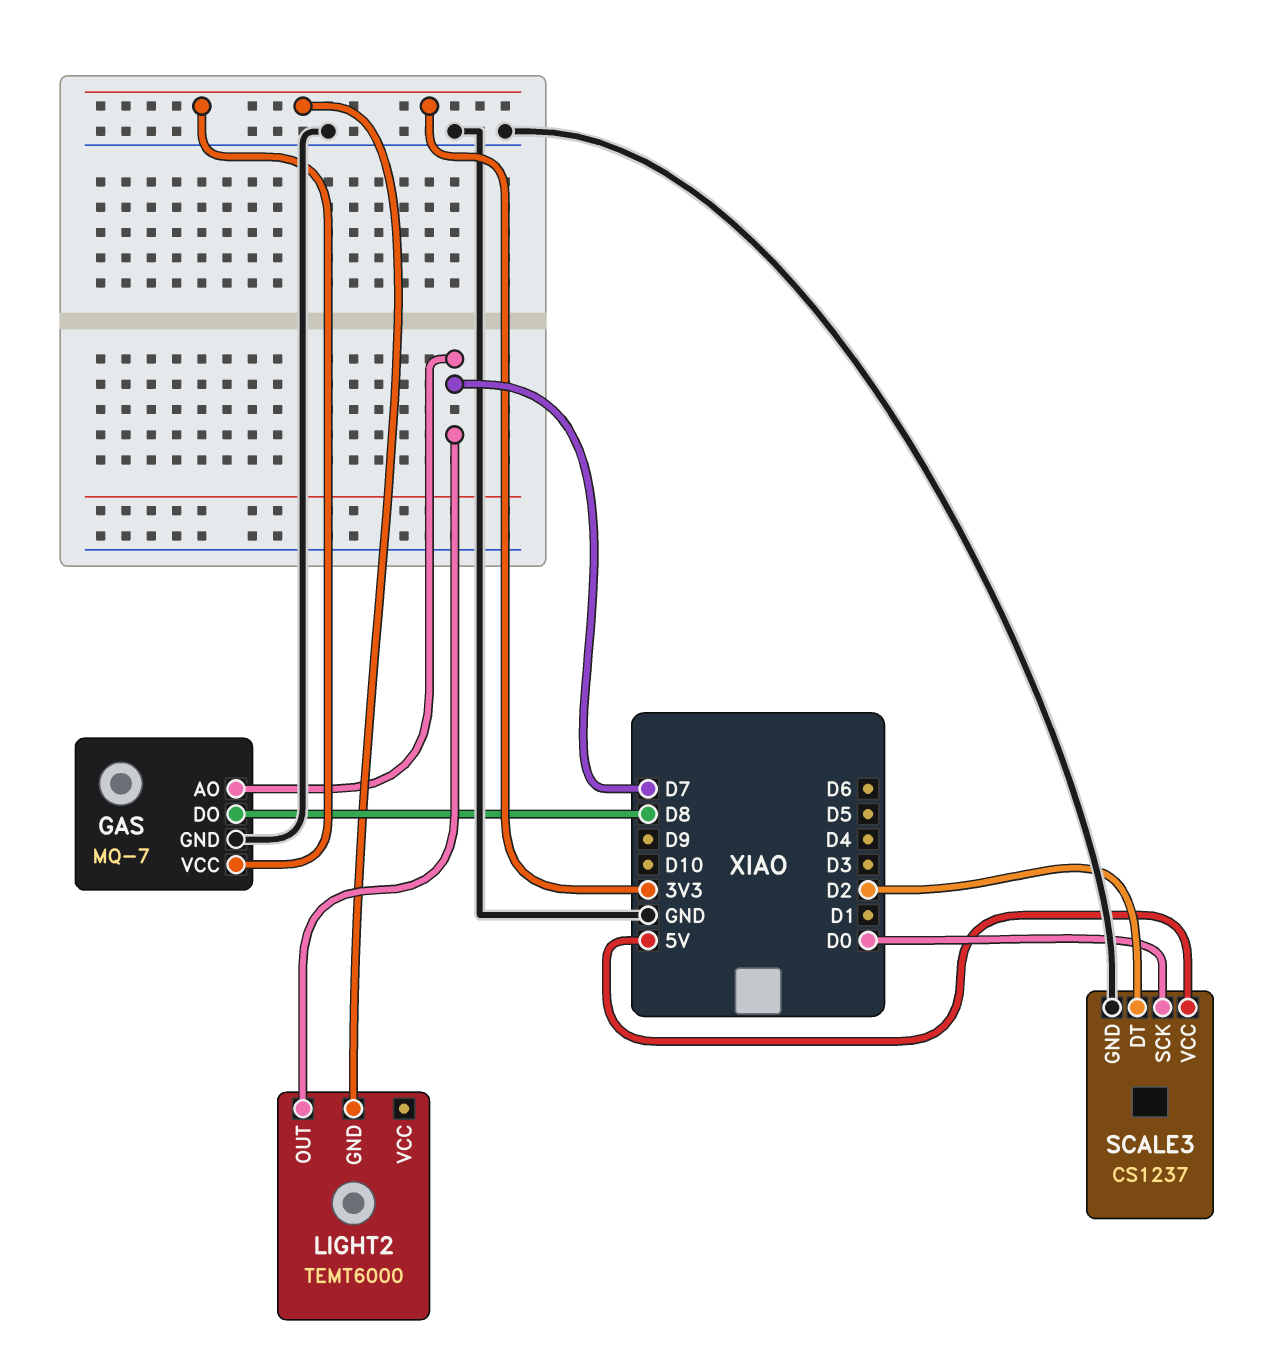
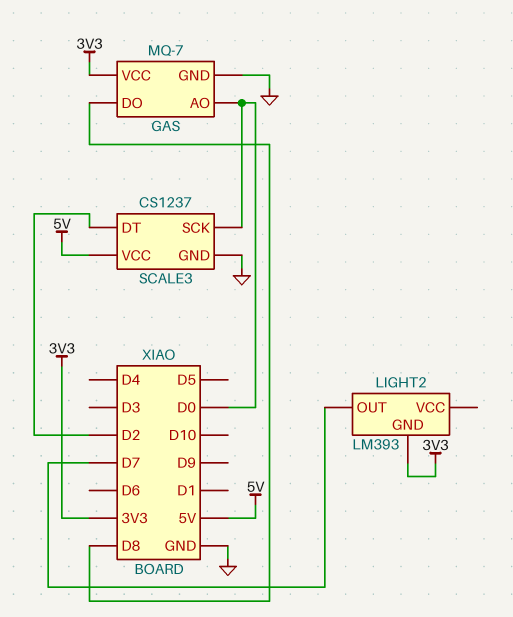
GAS pin AO: D7 -> D0
LIGHT2: TEMT6000 -> LM393

